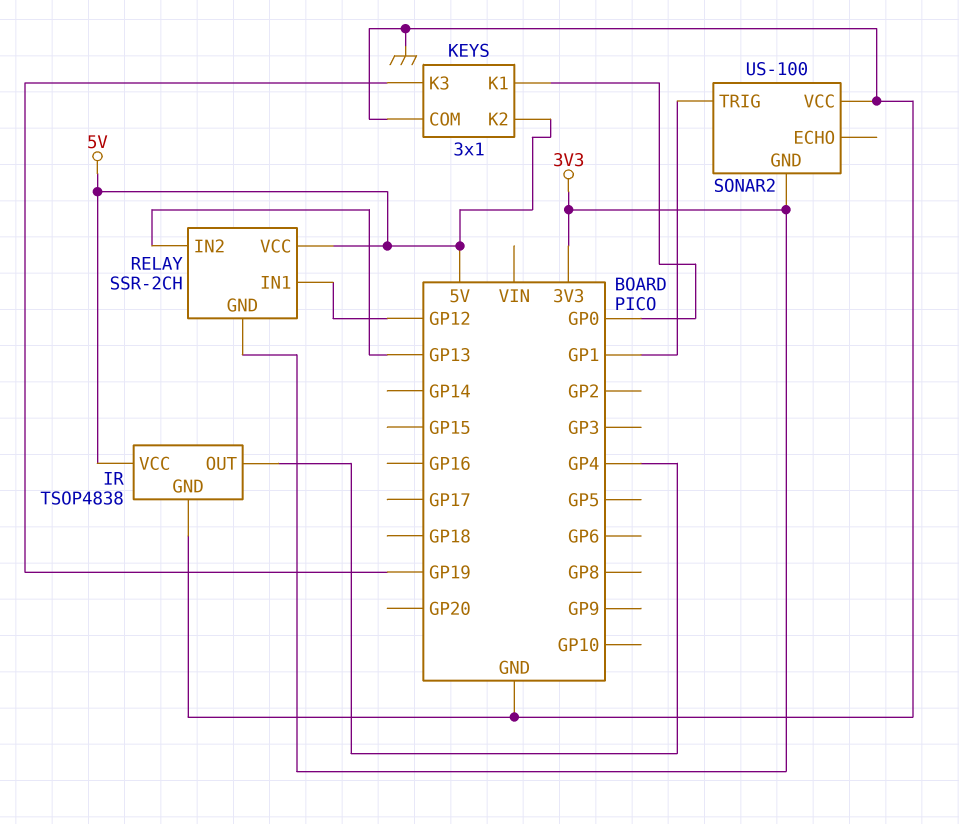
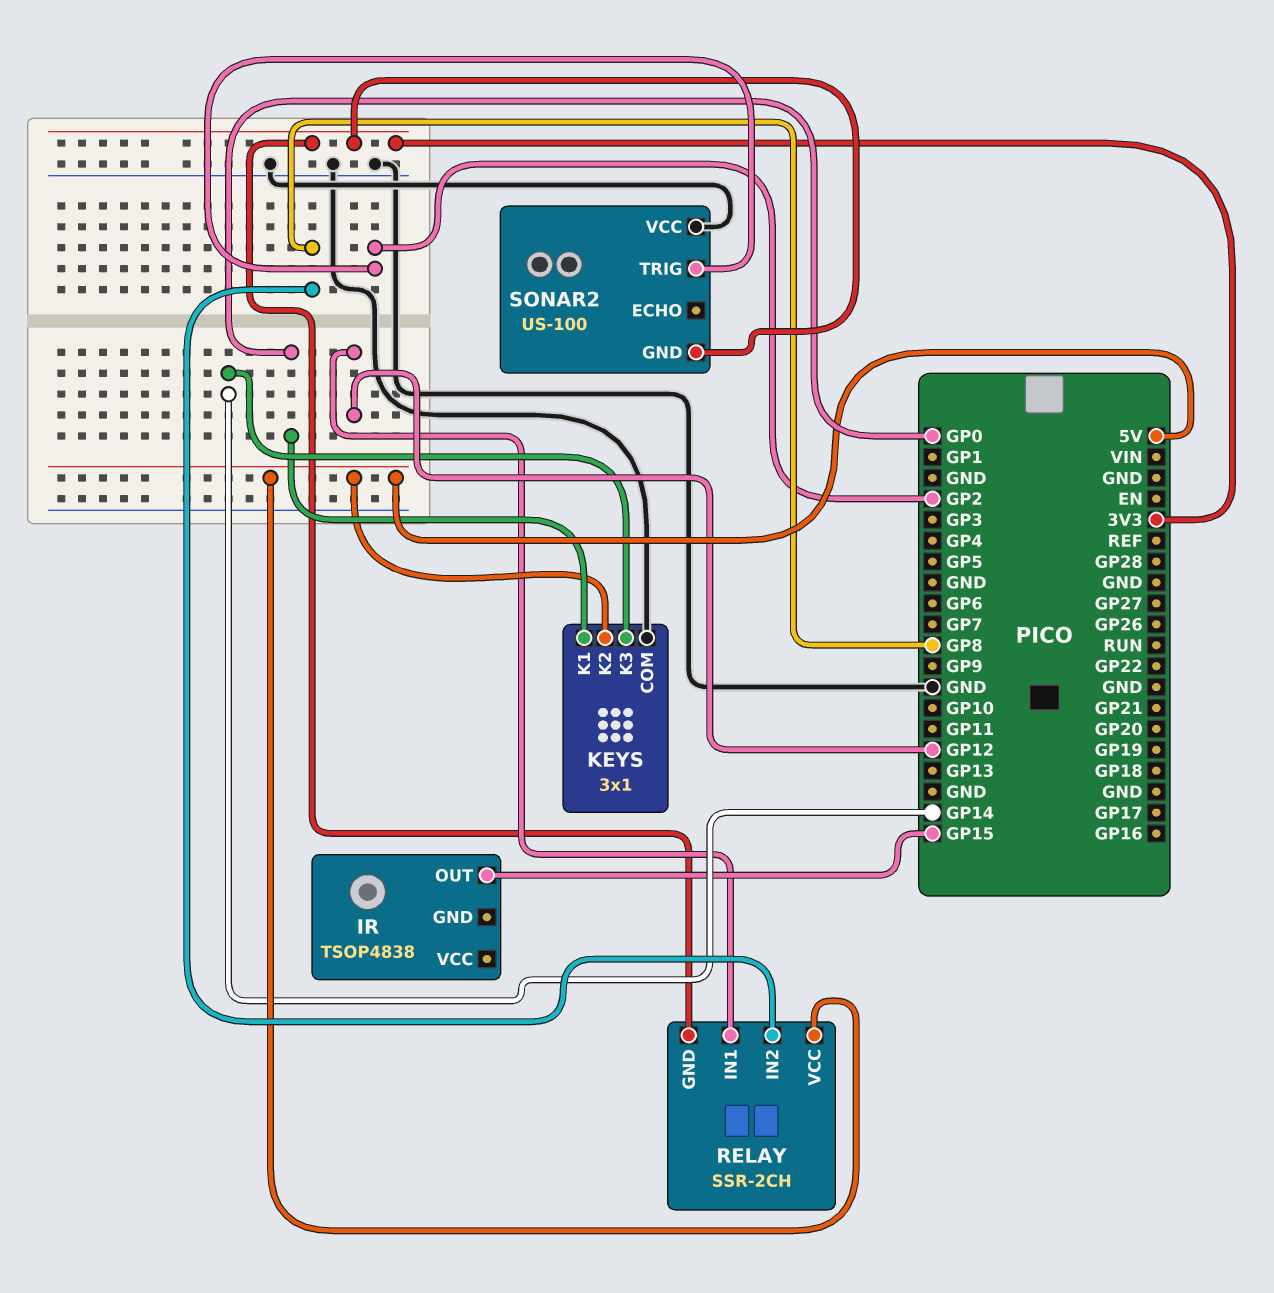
IR pin GND: GND -> none
IR pin OUT: GP4 -> GP15
IR pin VCC: 5V -> none
KEYS pin K3: GP19 -> GP14
RELAY pin IN2: GP13 -> GP8
SONAR2 pin TRIG: GP1 -> GP2

